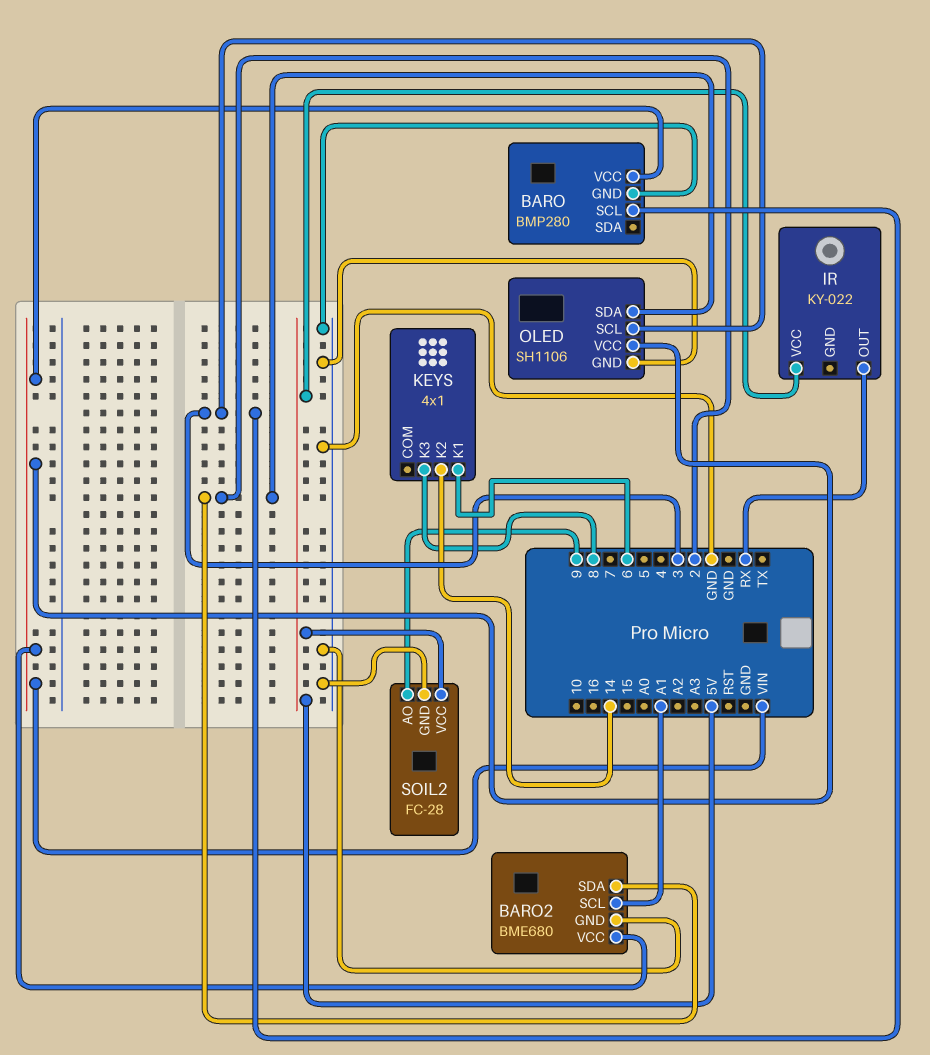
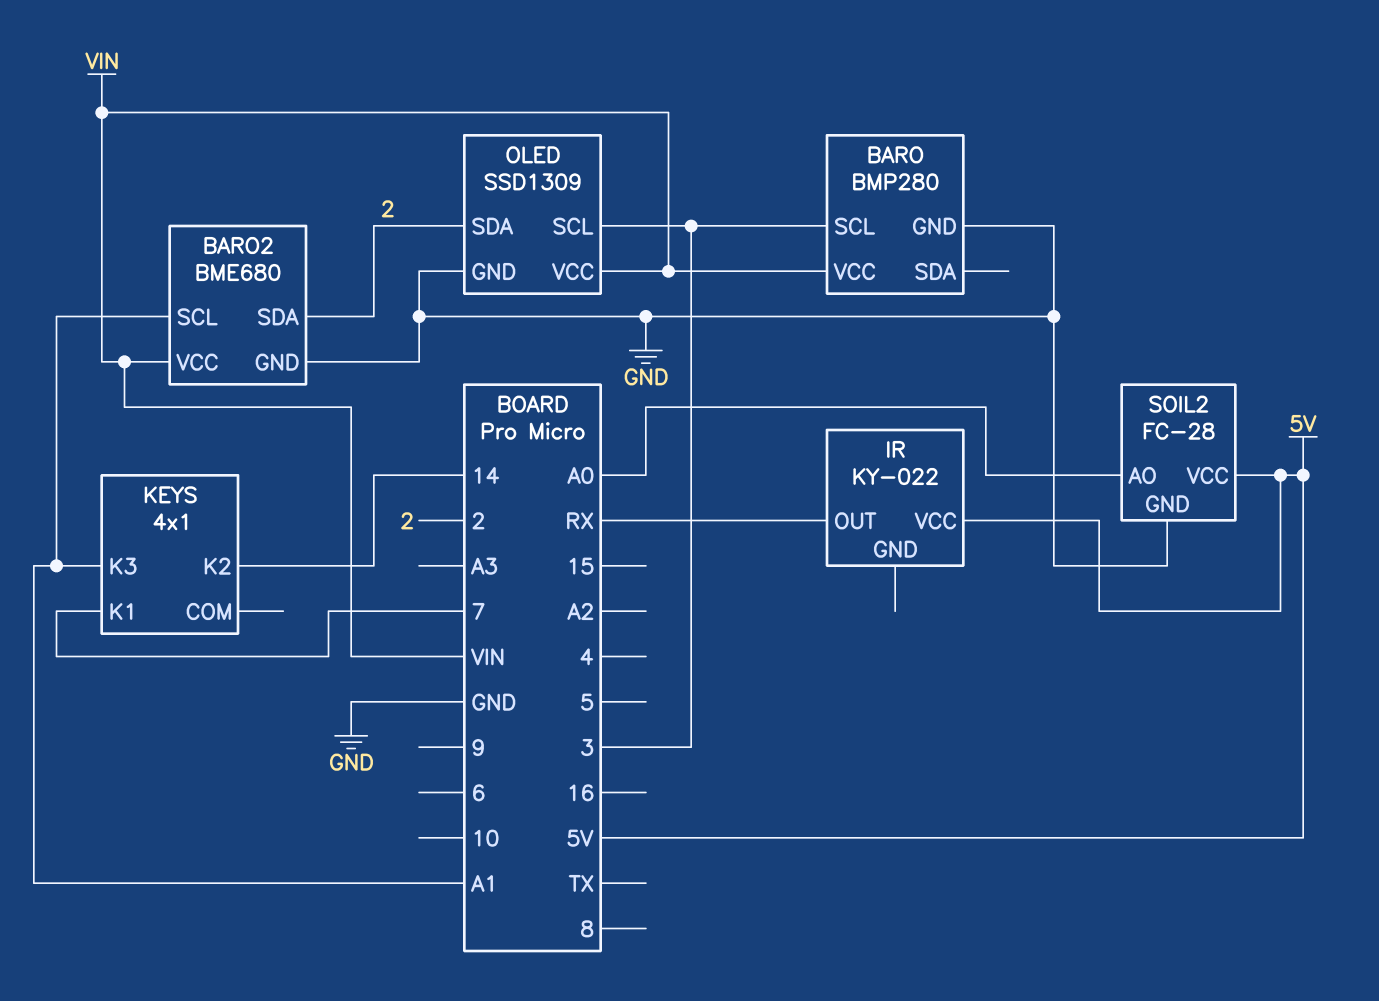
KEYS pin K1: 6 -> 7
KEYS pin K3: 8 -> A1
OLED: SH1106 -> SSD1309
SOIL2 pin AO: 9 -> A0

